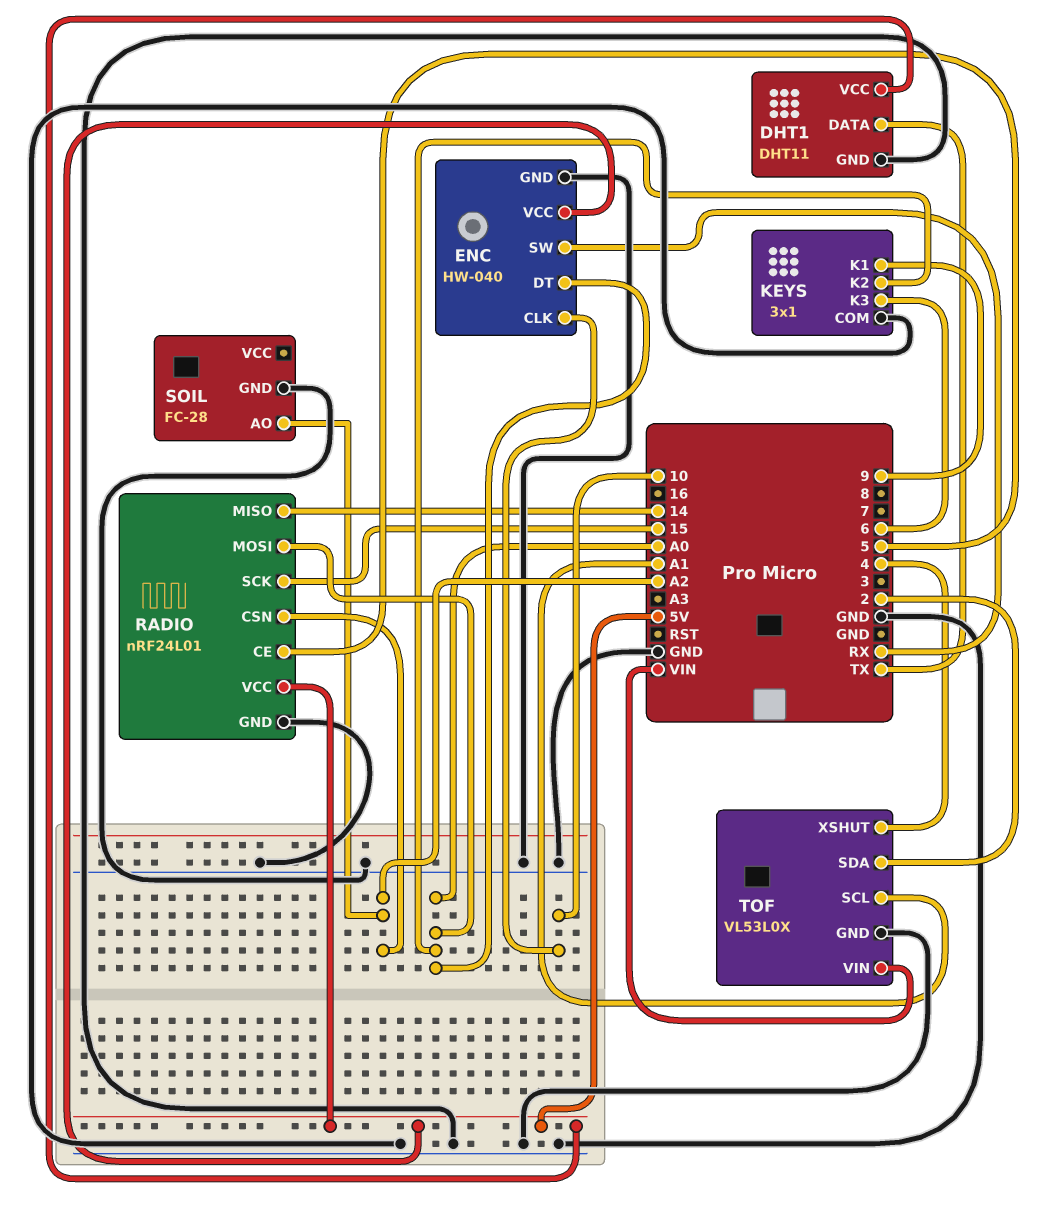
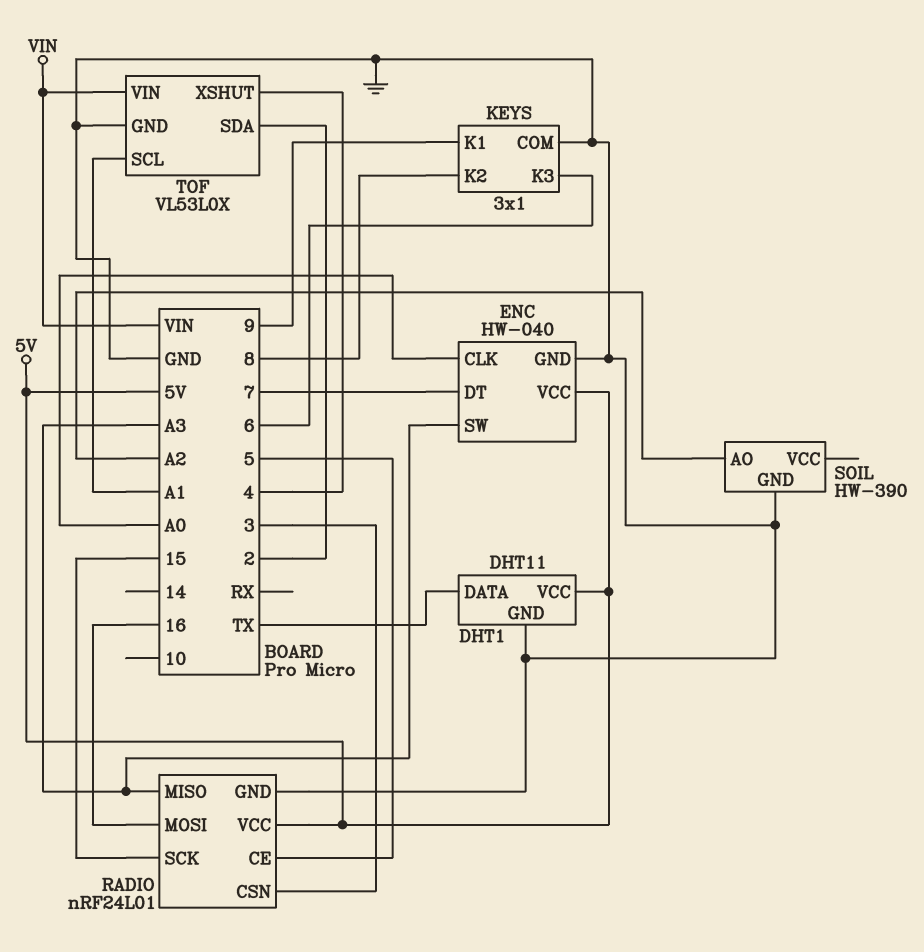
ENC pin CLK: 10 -> A0
ENC pin DT: A0 -> 7
ENC pin SW: RX -> A3
KEYS pin K2: A0 -> 8
RADIO pin CSN: A2 -> 3
RADIO pin MISO: 14 -> A3
RADIO pin MOSI: A0 -> 16
SOIL: FC-28 -> HW-390

